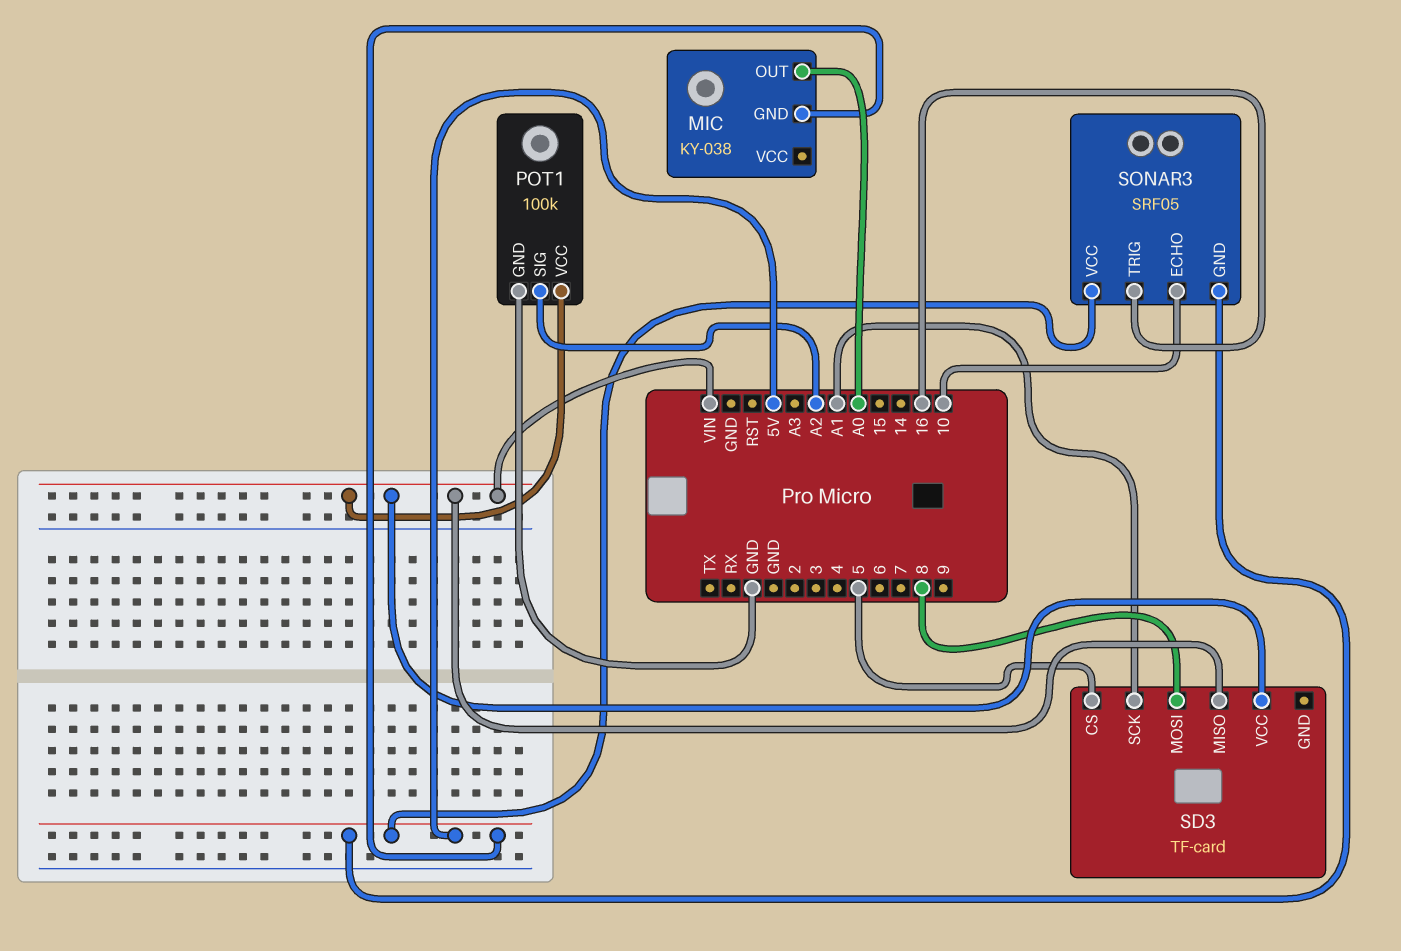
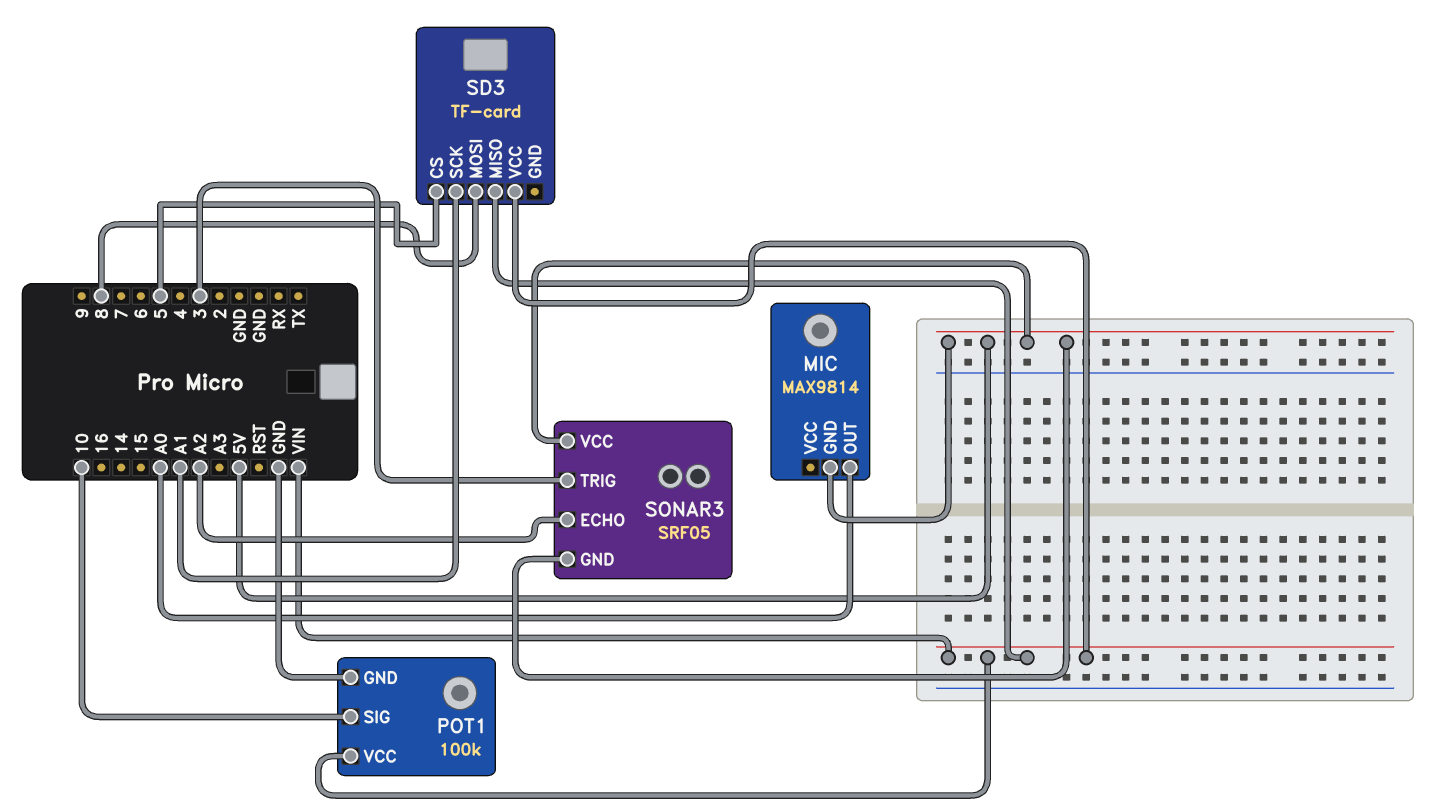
MIC: KY-038 -> MAX9814
POT1 pin SIG: A2 -> 10
SONAR3 pin ECHO: 10 -> A2
SONAR3 pin TRIG: 16 -> 3

